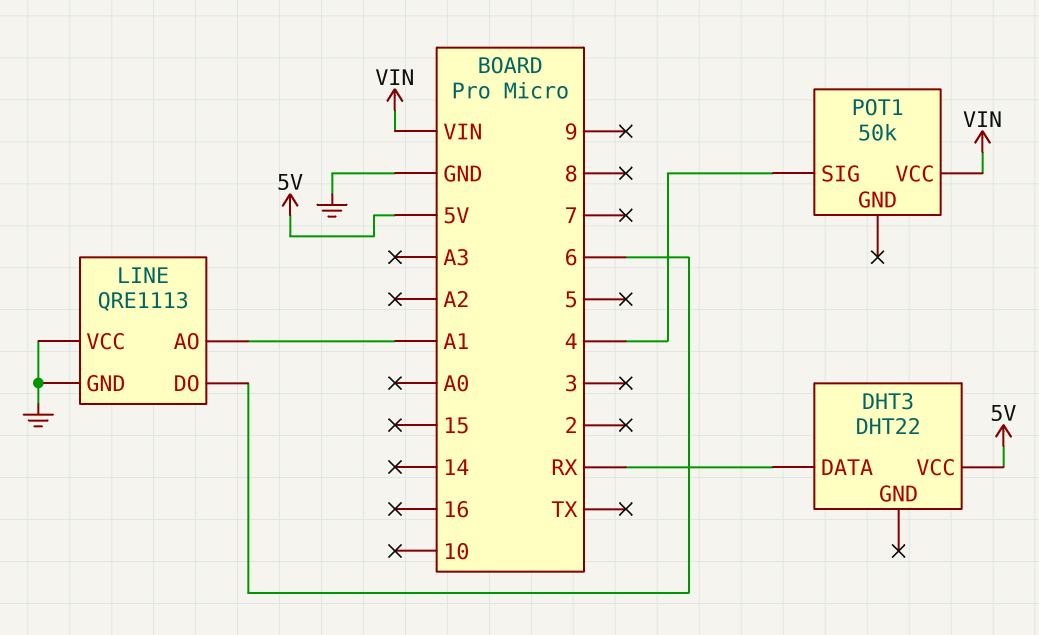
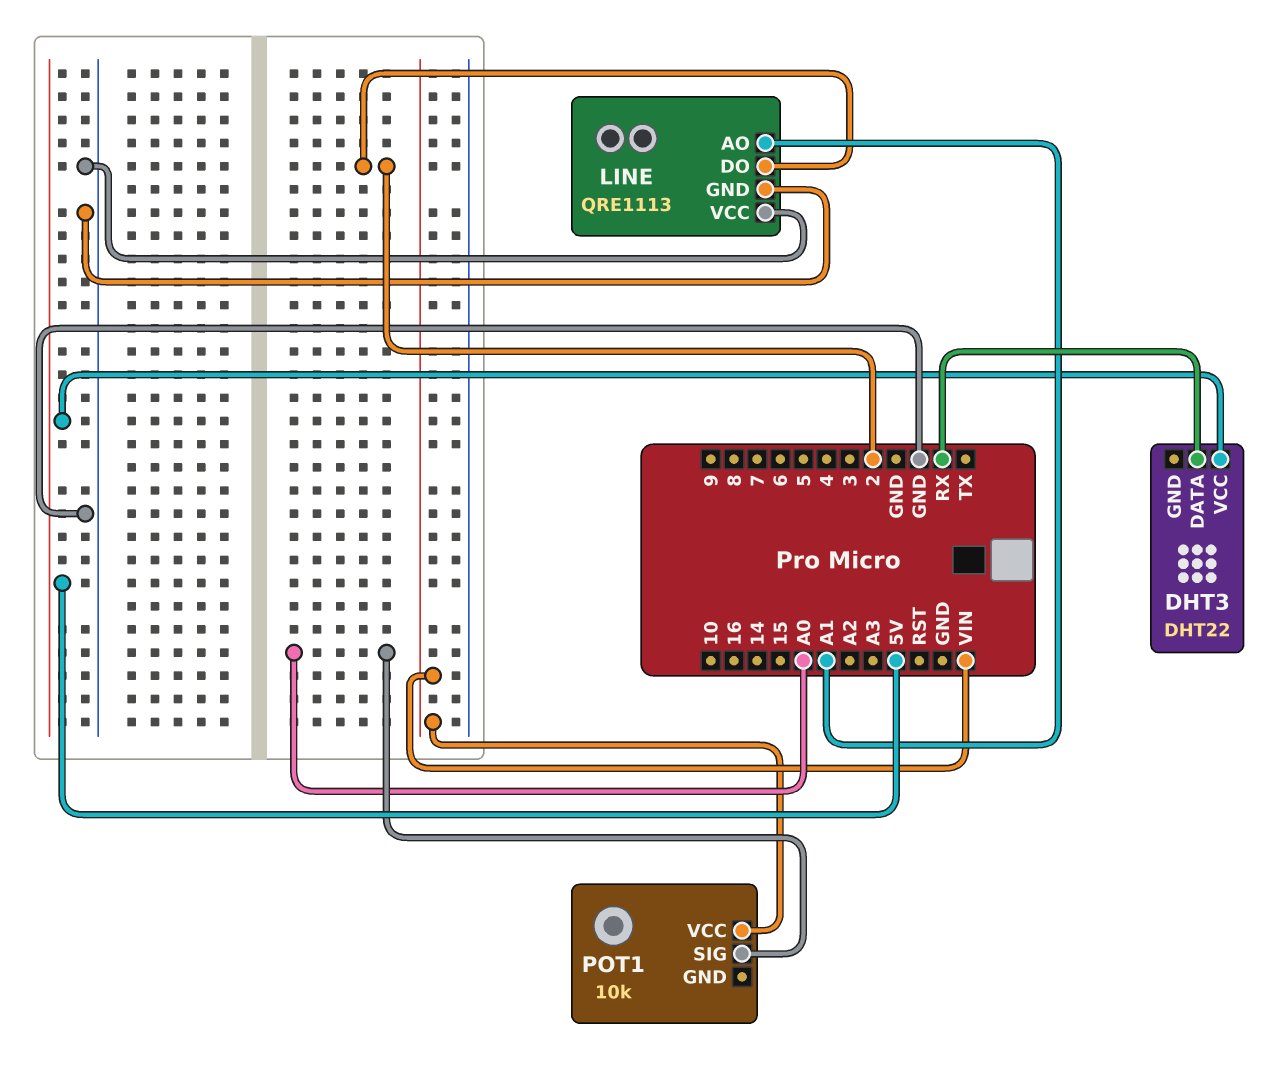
LINE pin DO: 6 -> 2
POT1: 50k -> 10k
POT1 pin SIG: 4 -> A0

